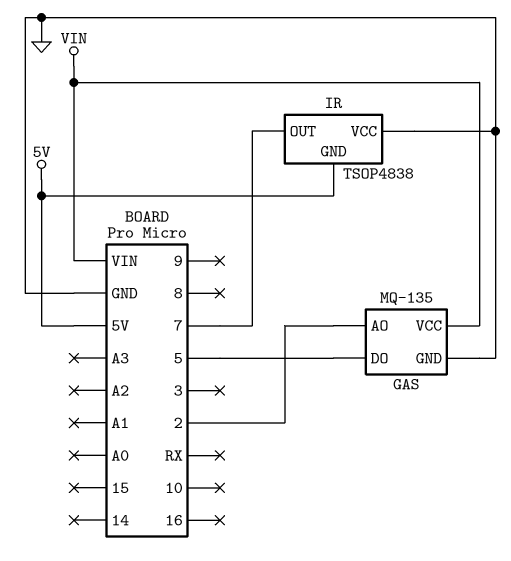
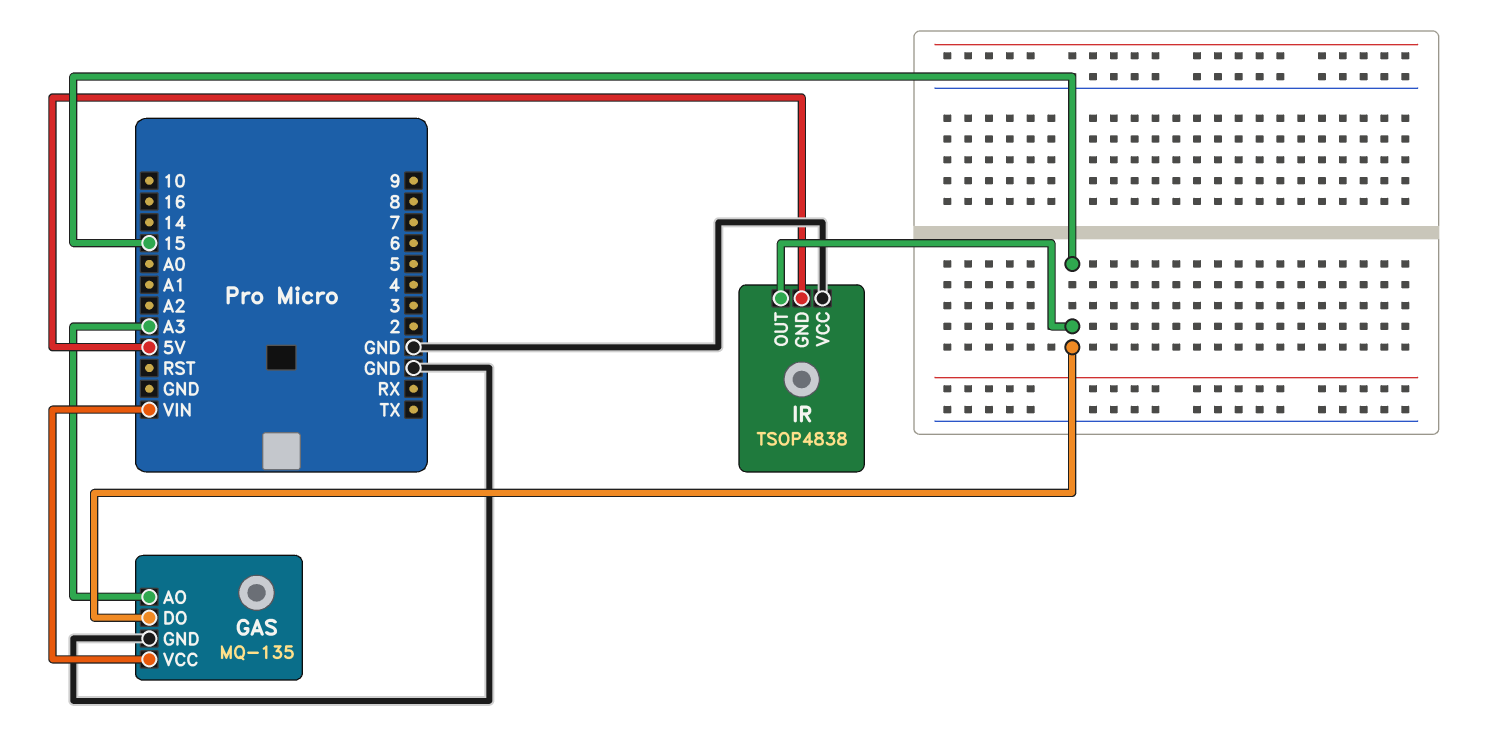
GAS pin AO: 2 -> A3
GAS pin DO: 5 -> 15
IR pin OUT: 7 -> 15

